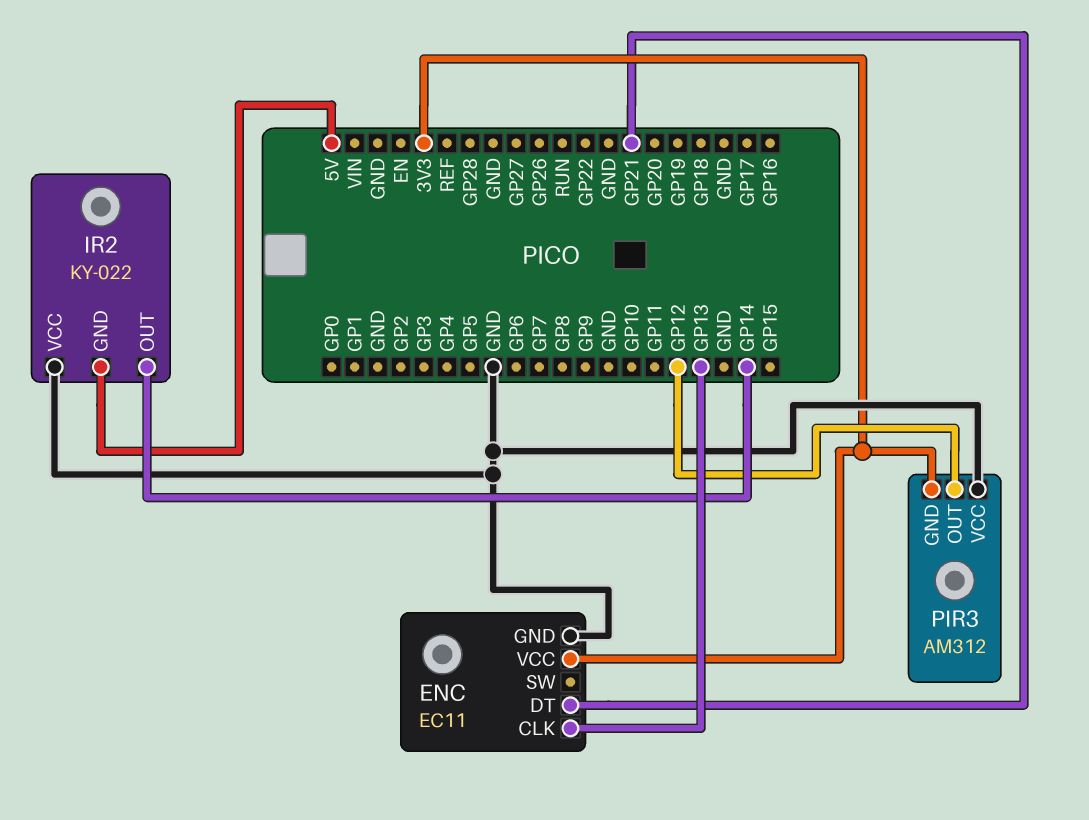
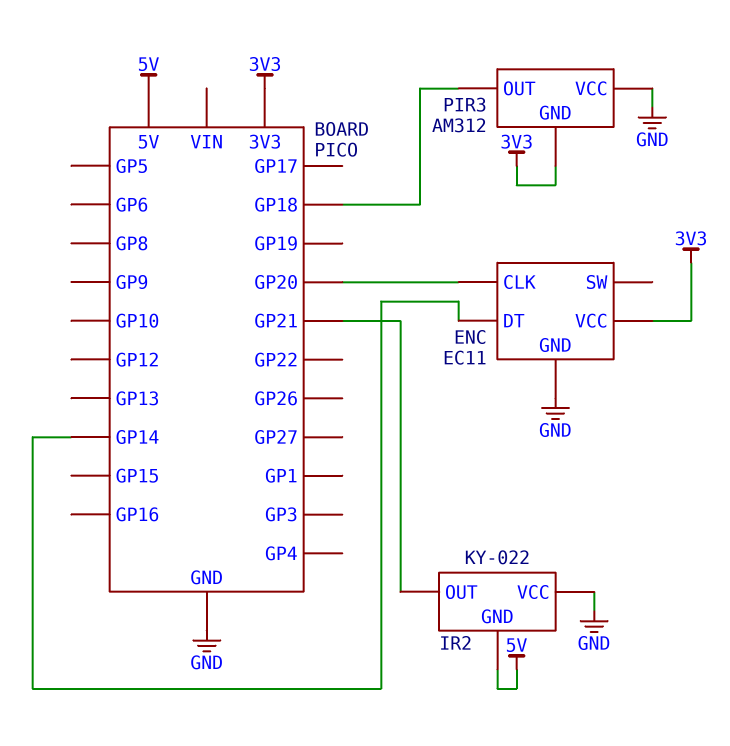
ENC pin CLK: GP13 -> GP20
ENC pin DT: GP21 -> GP14
IR2 pin OUT: GP14 -> GP21
PIR3 pin OUT: GP12 -> GP18

